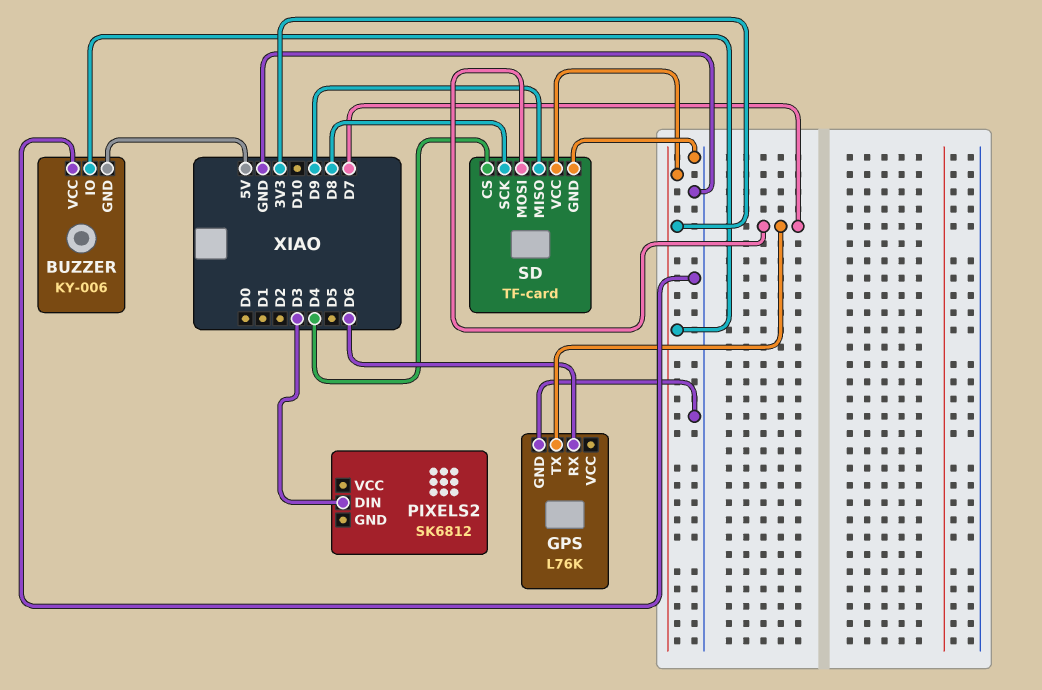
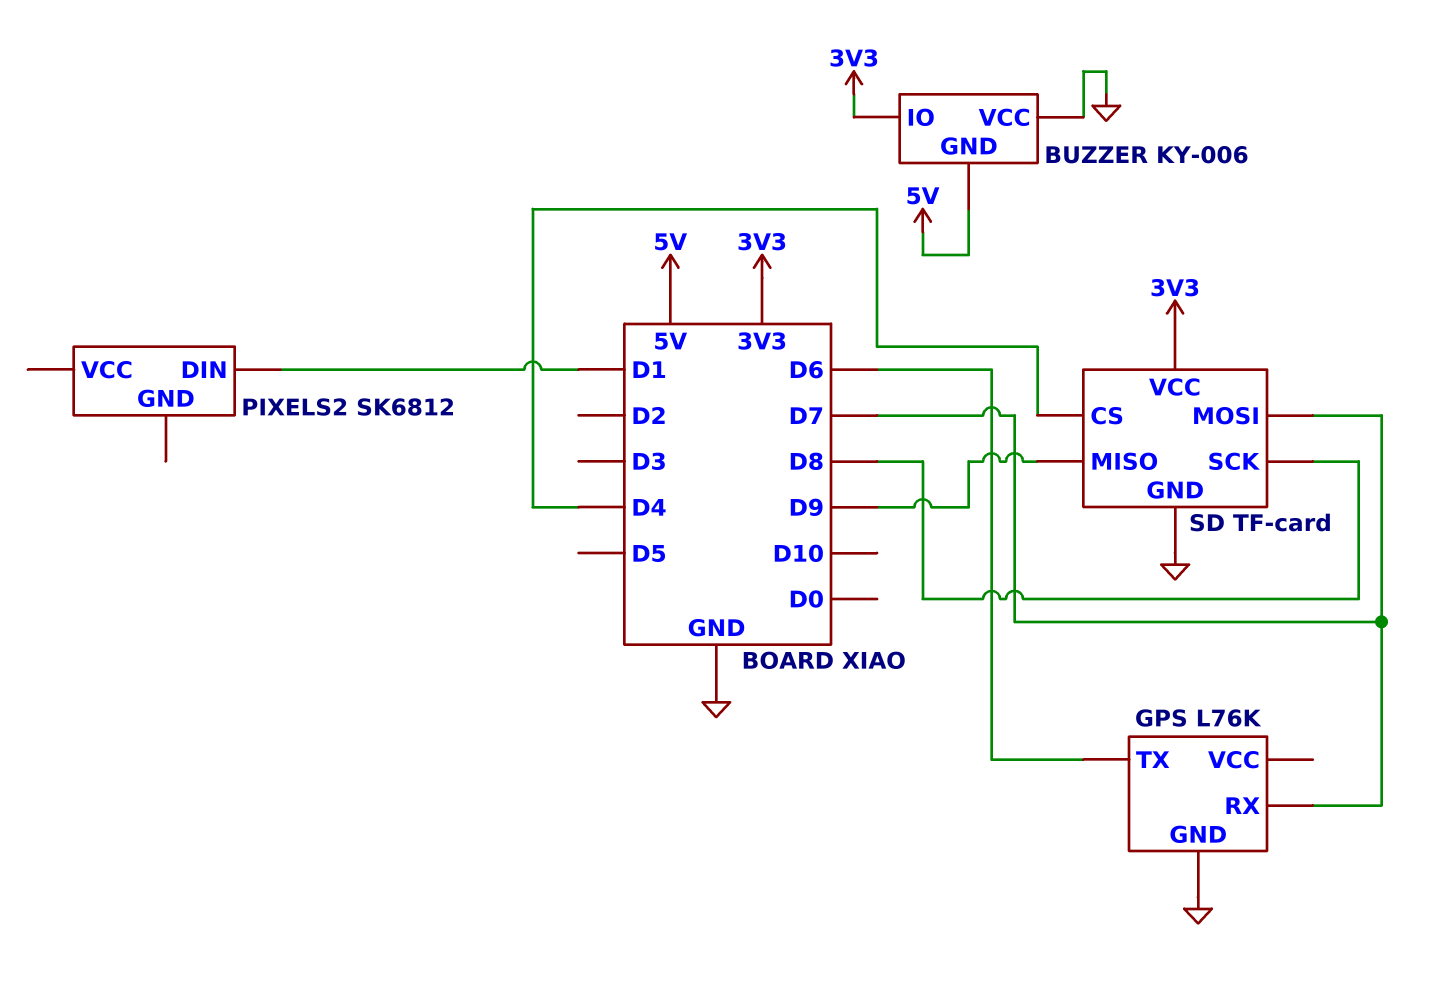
GPS pin RX: D6 -> D7
GPS pin TX: D7 -> D6
PIXELS2 pin DIN: D3 -> D1

